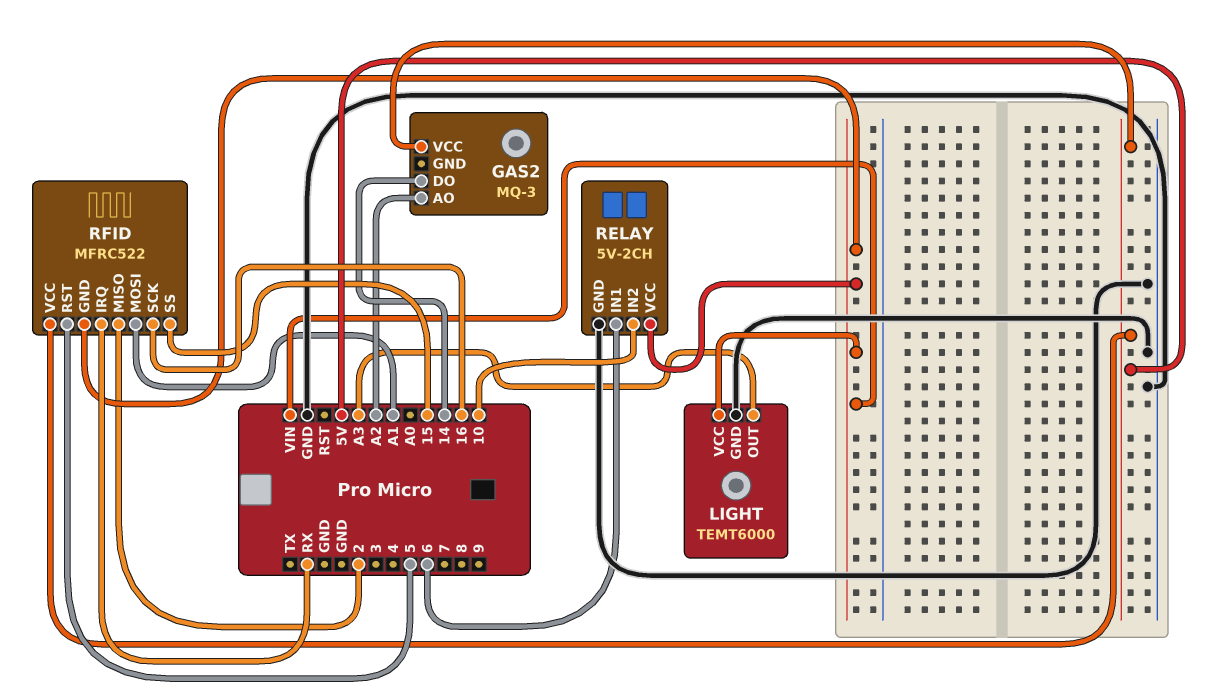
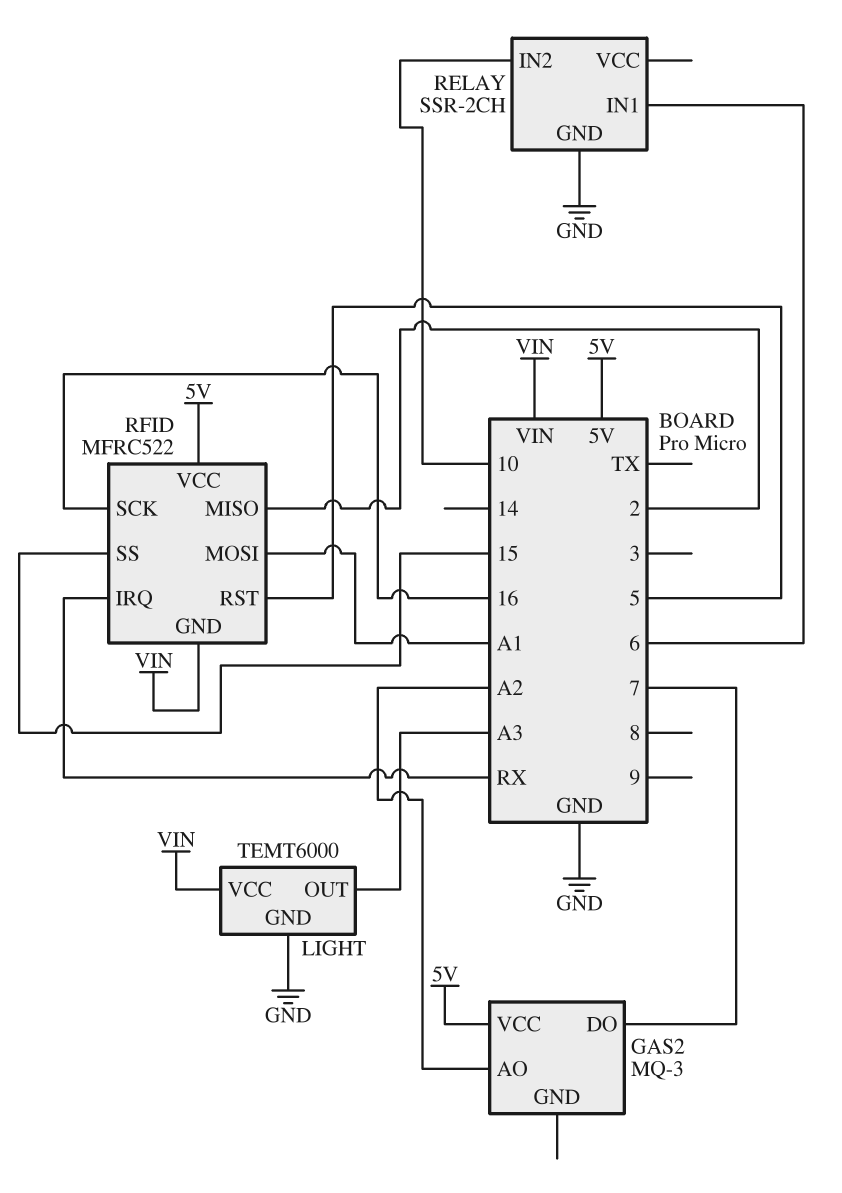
GAS2 pin DO: 14 -> 7
RELAY: 5V-2CH -> SSR-2CH
RELAY pin VCC: VIN -> none

